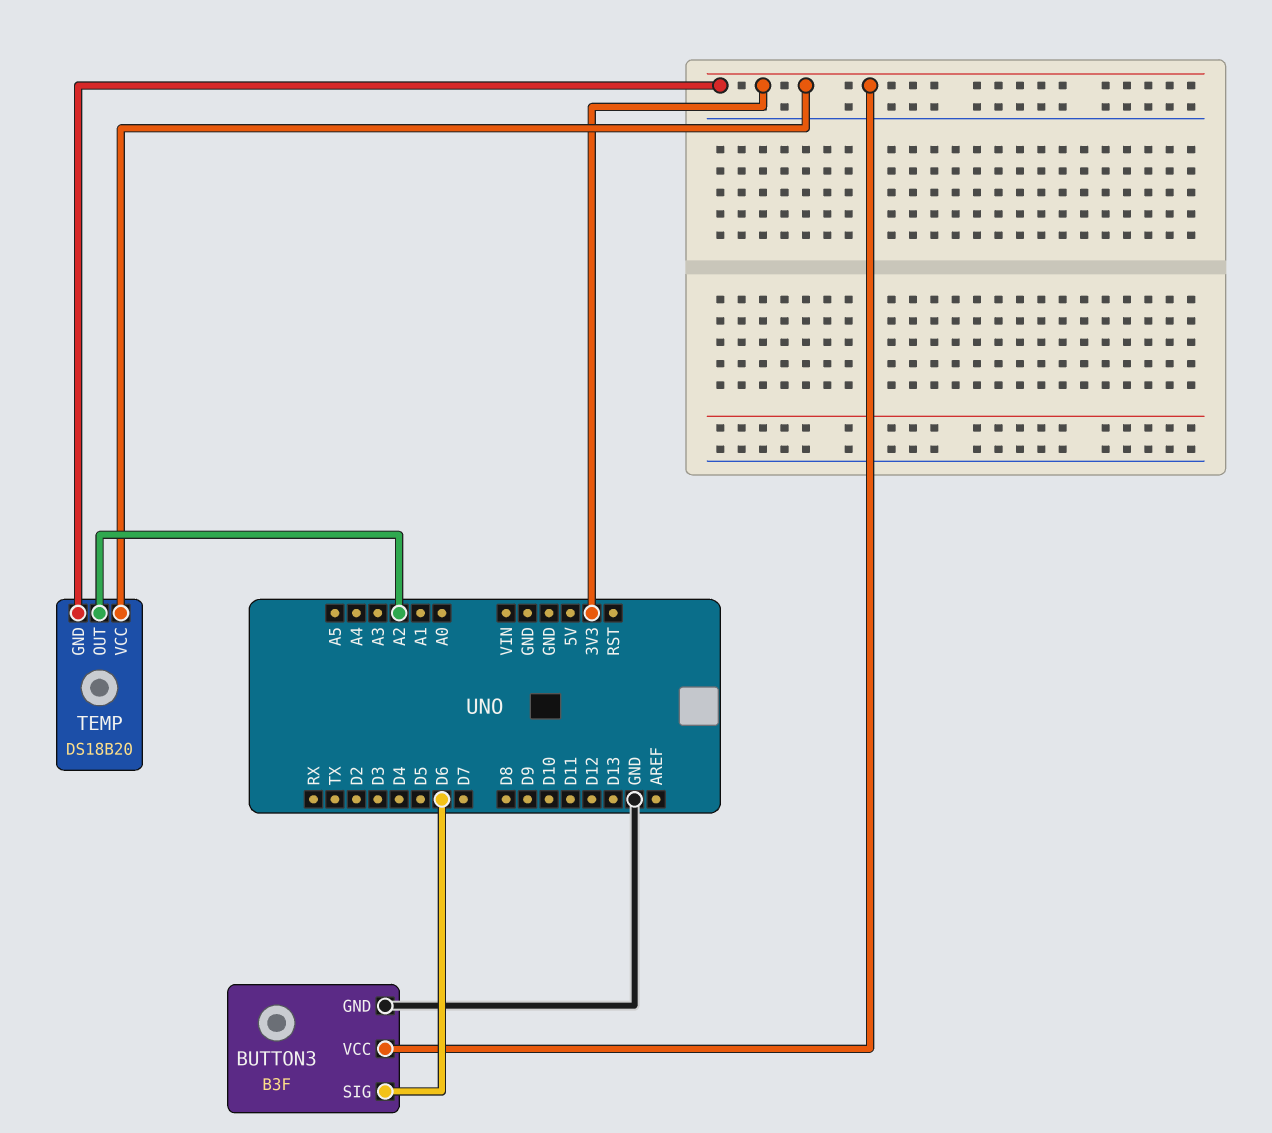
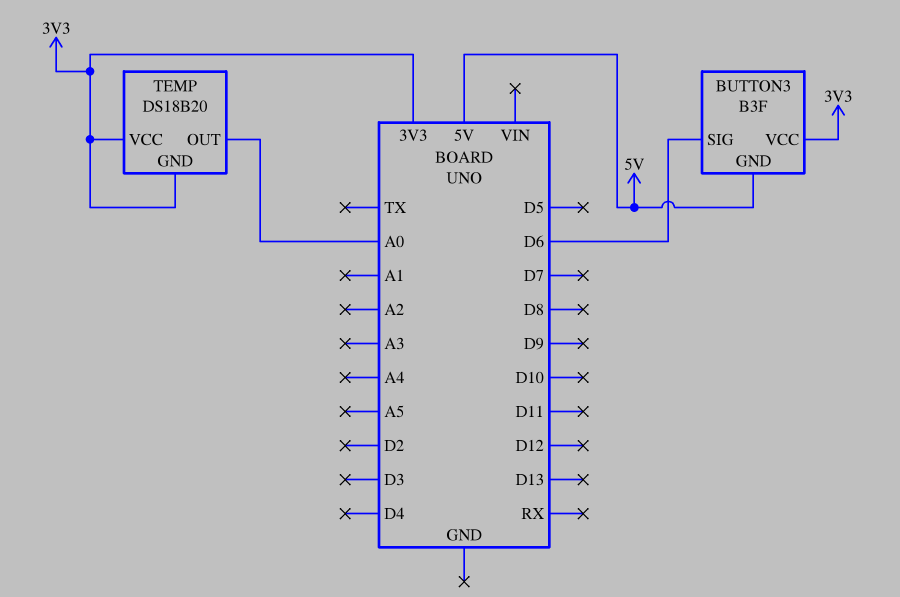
BUTTON3 pin GND: GND -> 5V
TEMP pin OUT: A2 -> A0

